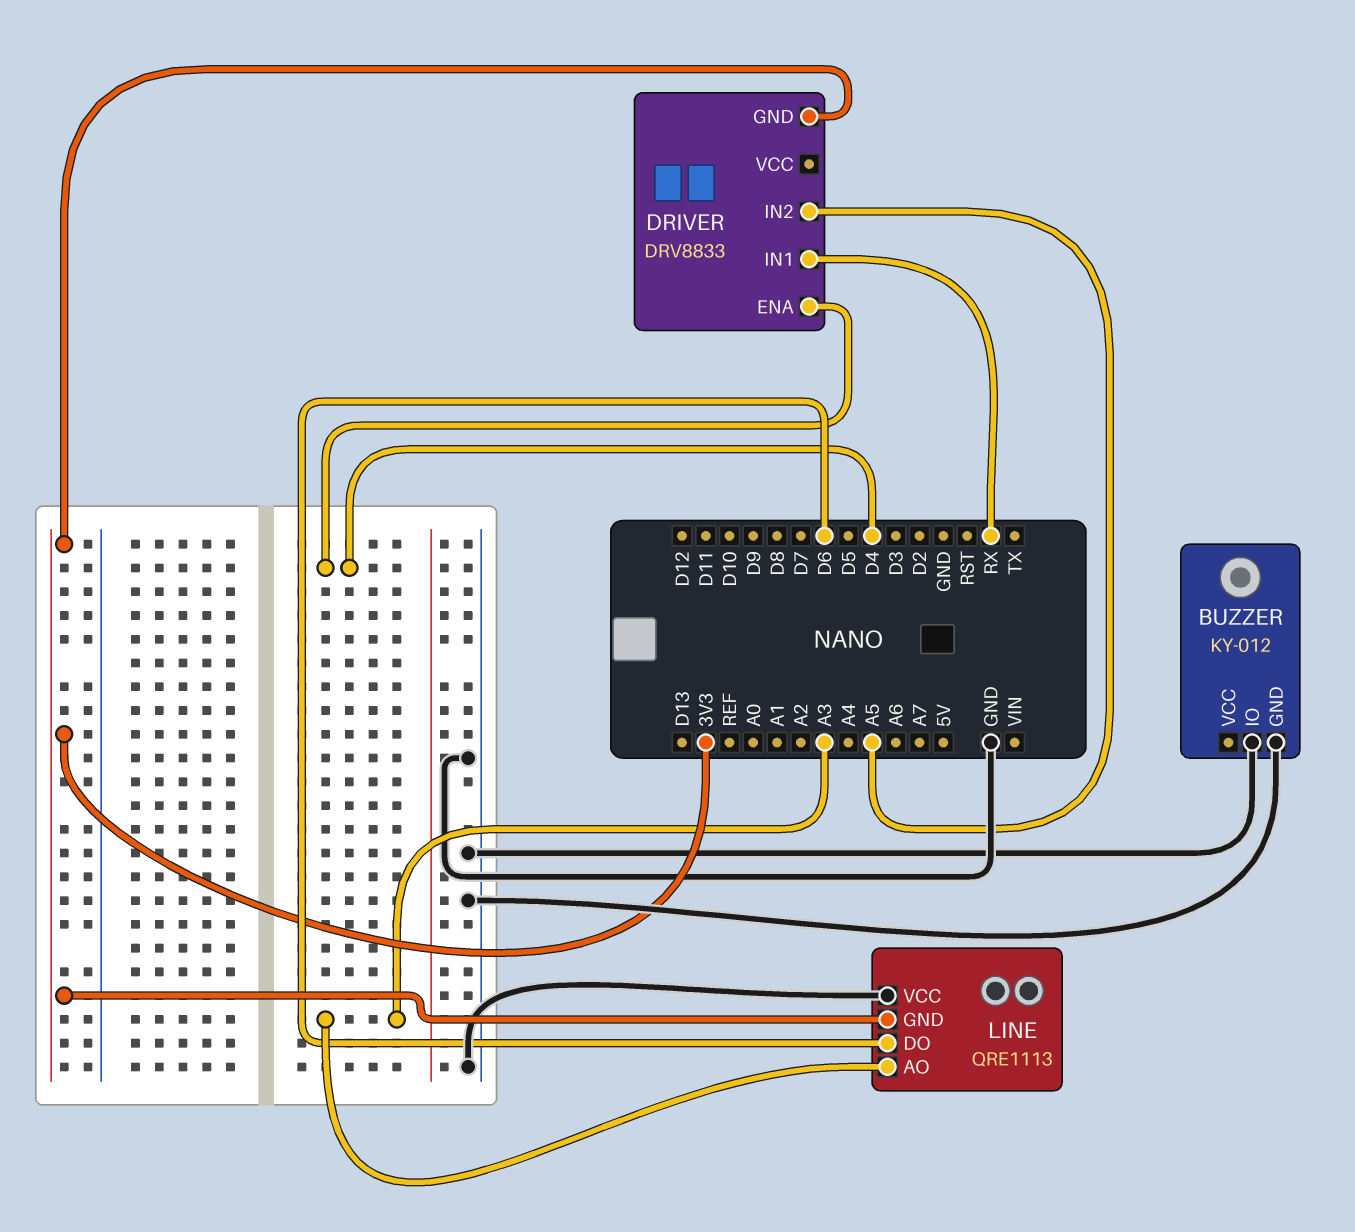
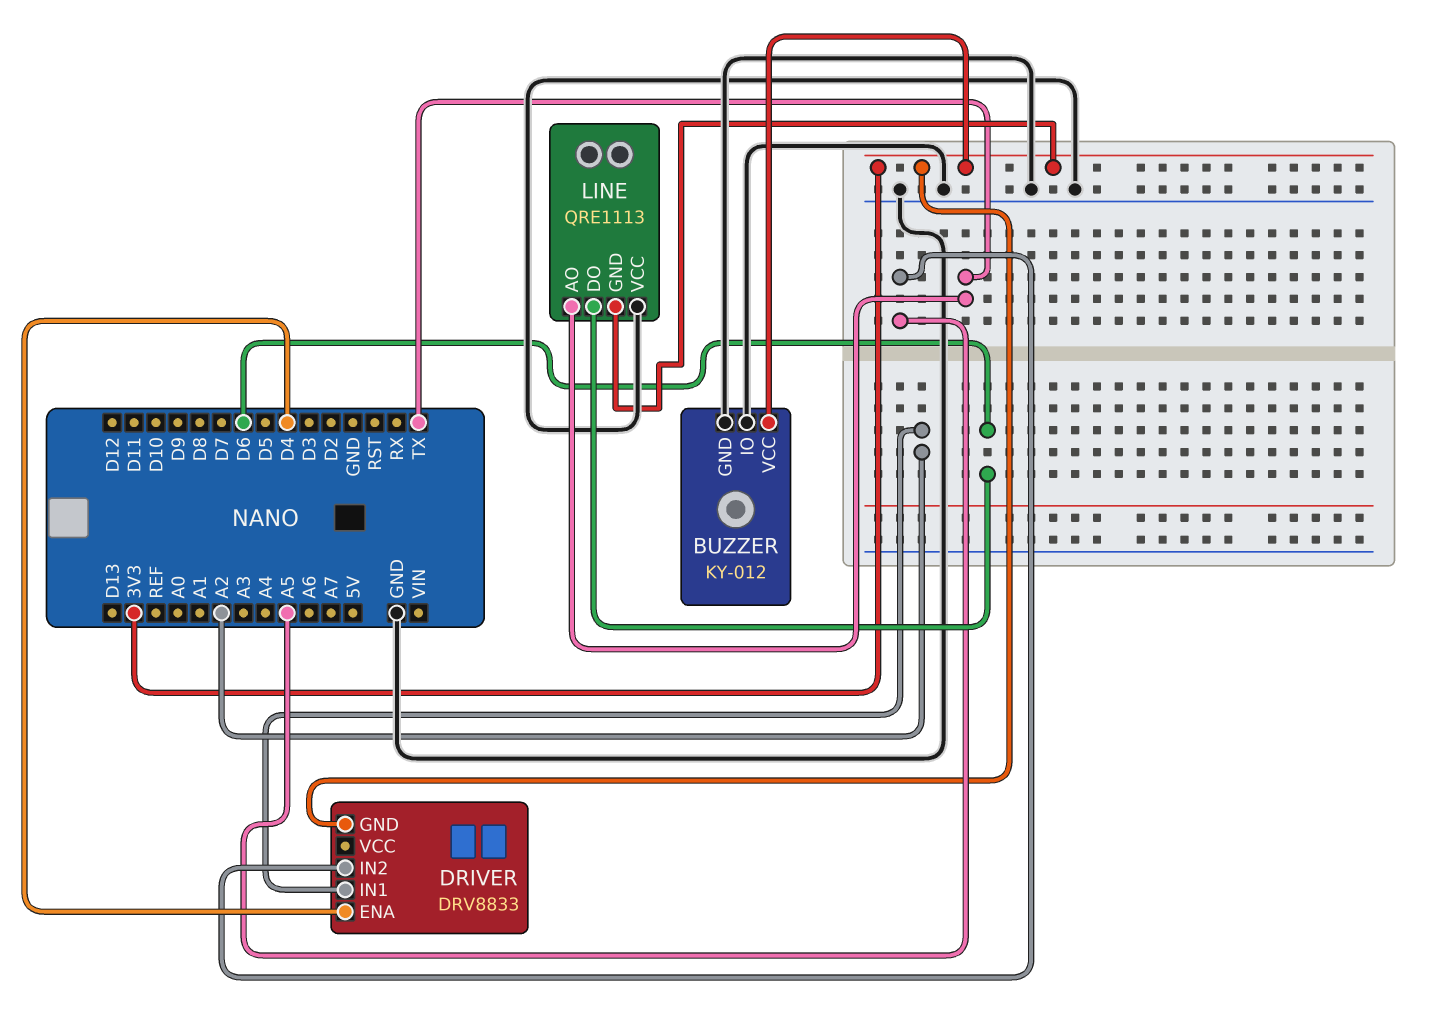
BUZZER pin VCC: none -> 3V3
DRIVER pin IN1: RX -> A2
LINE pin AO: A3 -> TX

